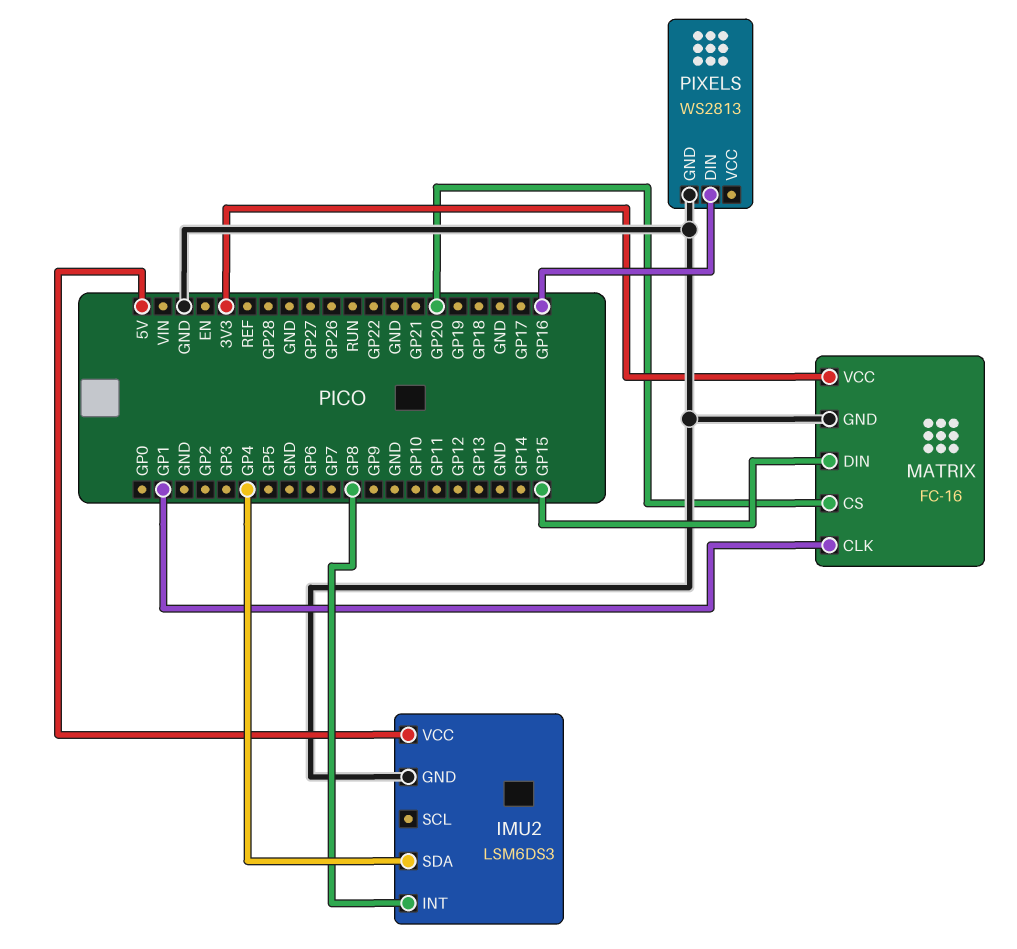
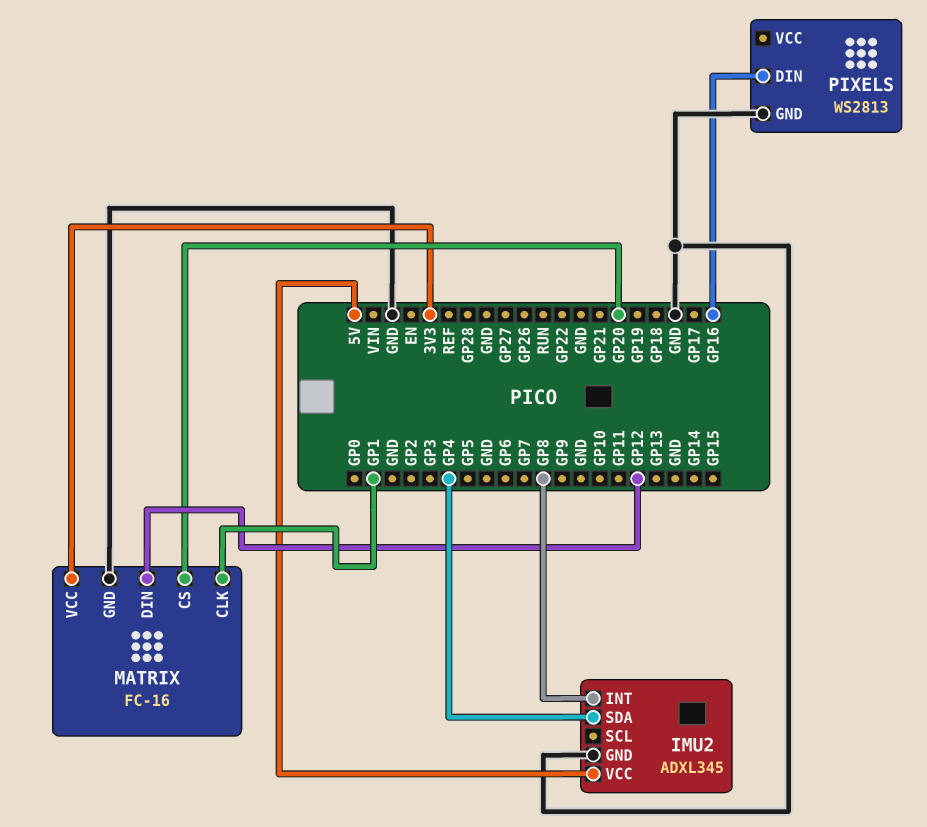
IMU2: LSM6DS3 -> ADXL345
MATRIX pin DIN: GP15 -> GP12

